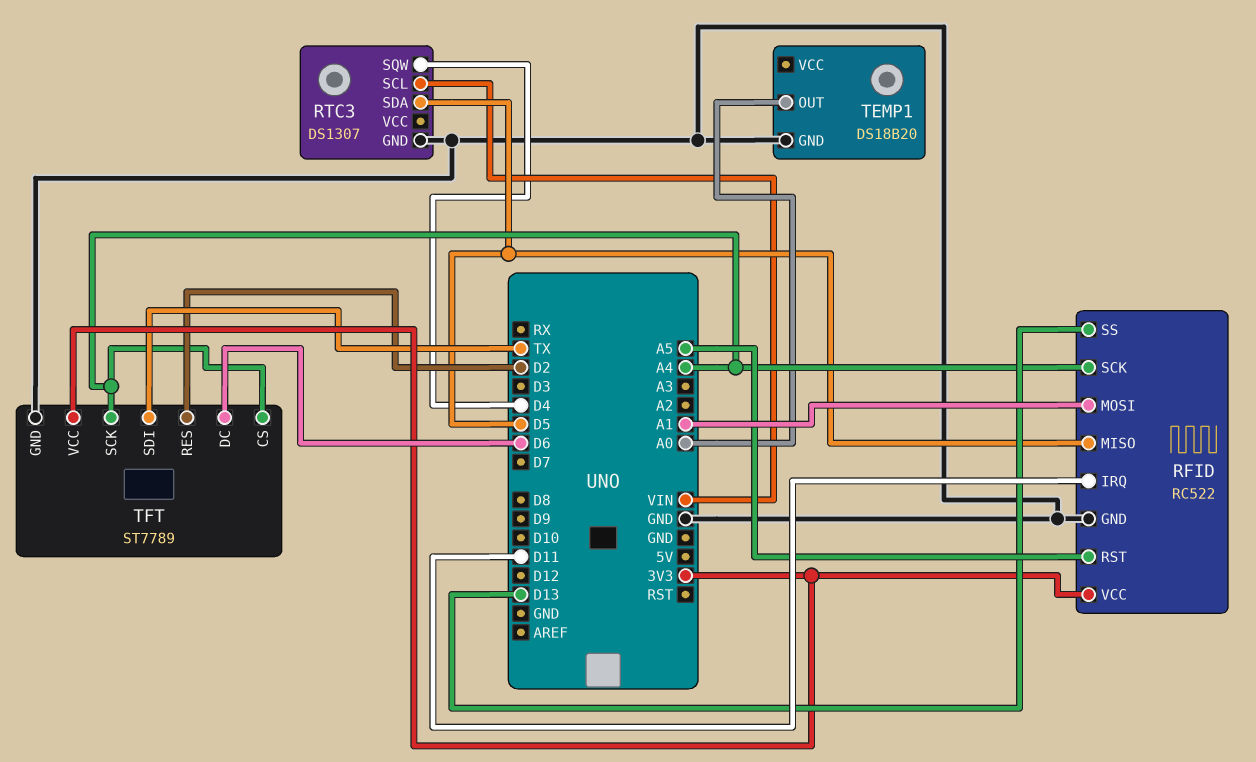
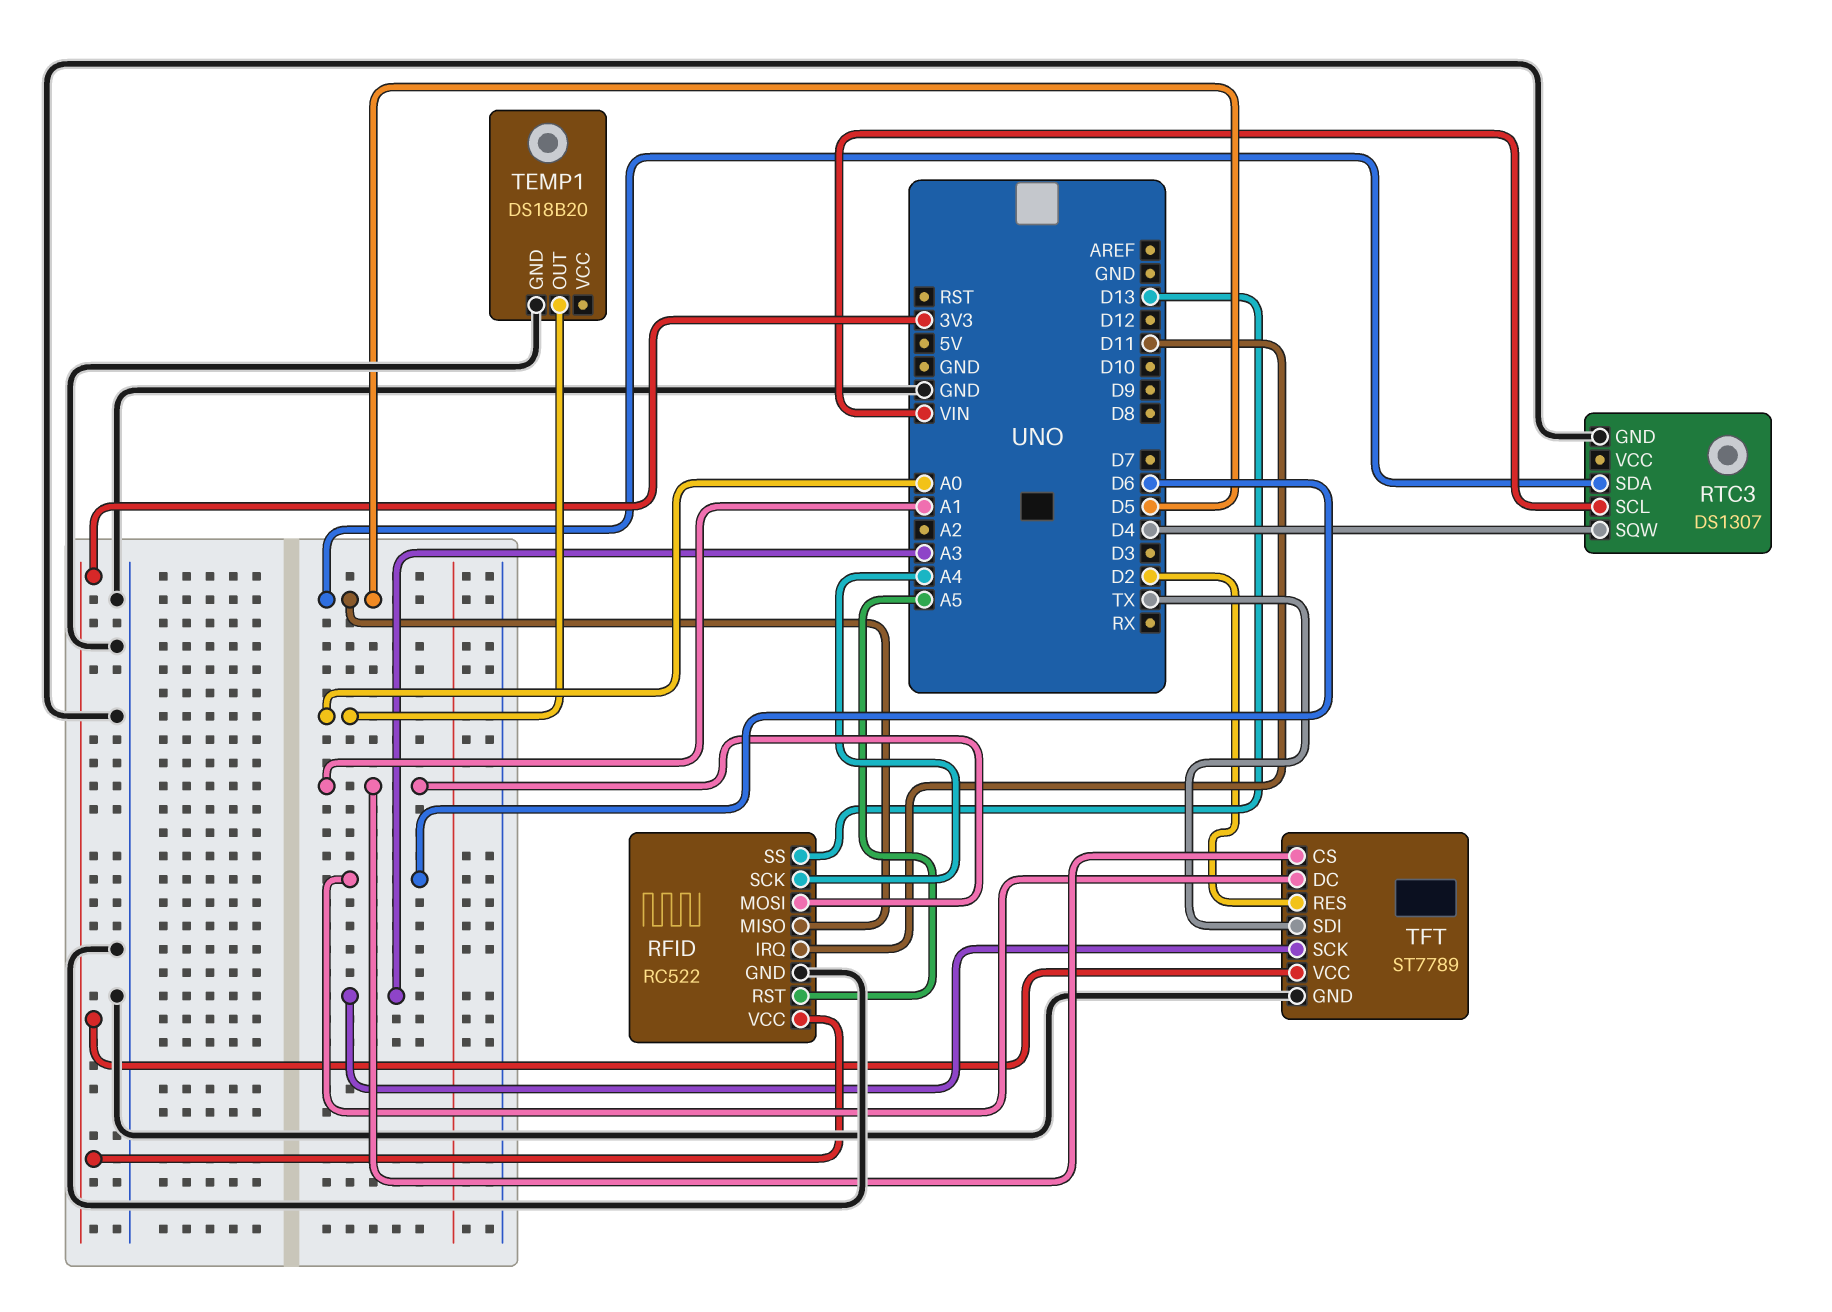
TFT pin CS: A4 -> A1
TFT pin SCK: A4 -> A3

